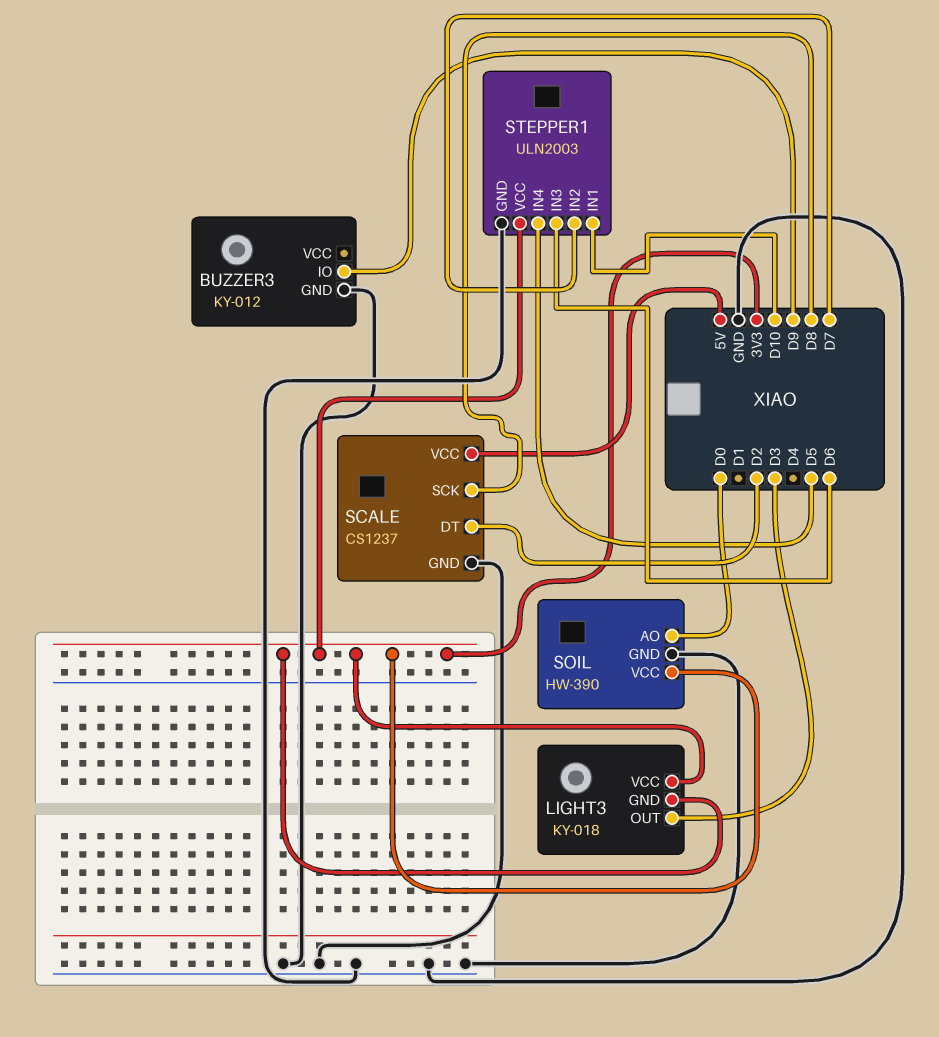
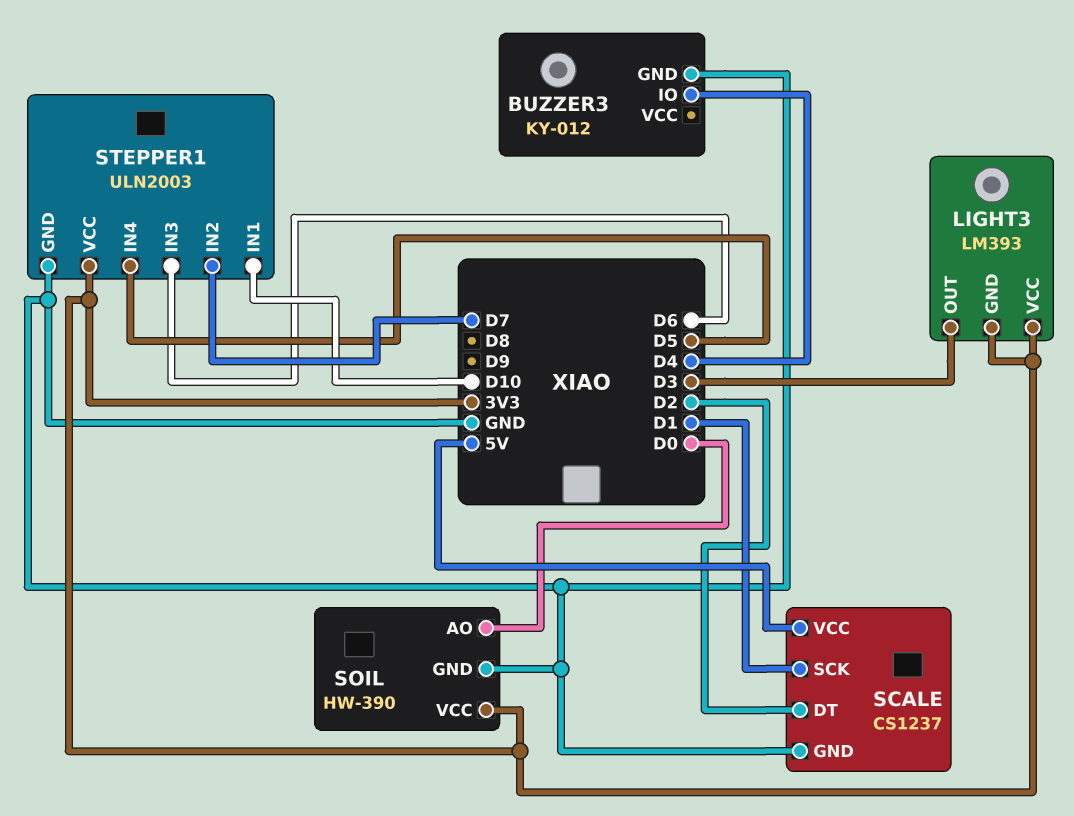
BUZZER3 pin IO: D9 -> D4
LIGHT3: KY-018 -> LM393
SCALE pin SCK: D8 -> D1

